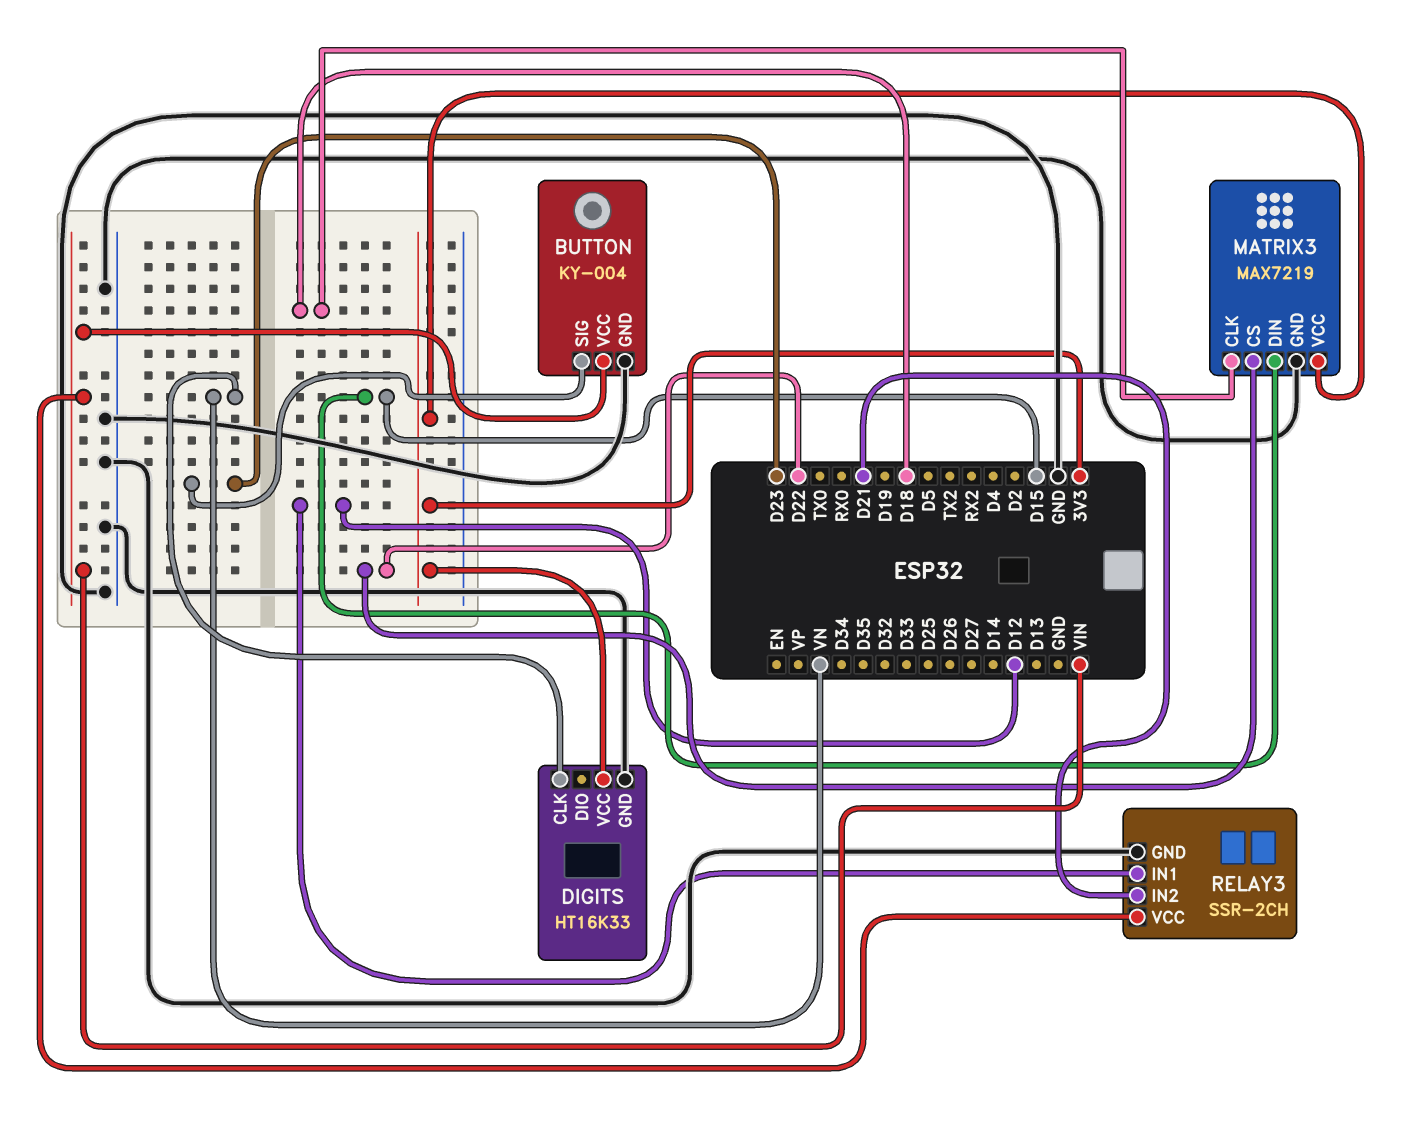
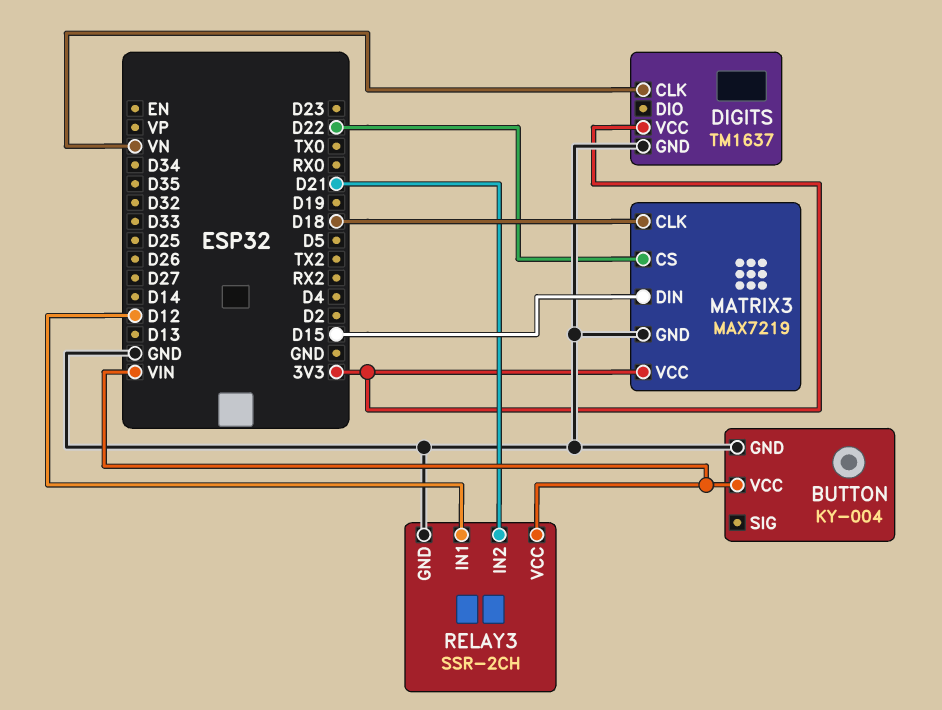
BUTTON pin SIG: D23 -> none
DIGITS: HT16K33 -> TM1637

